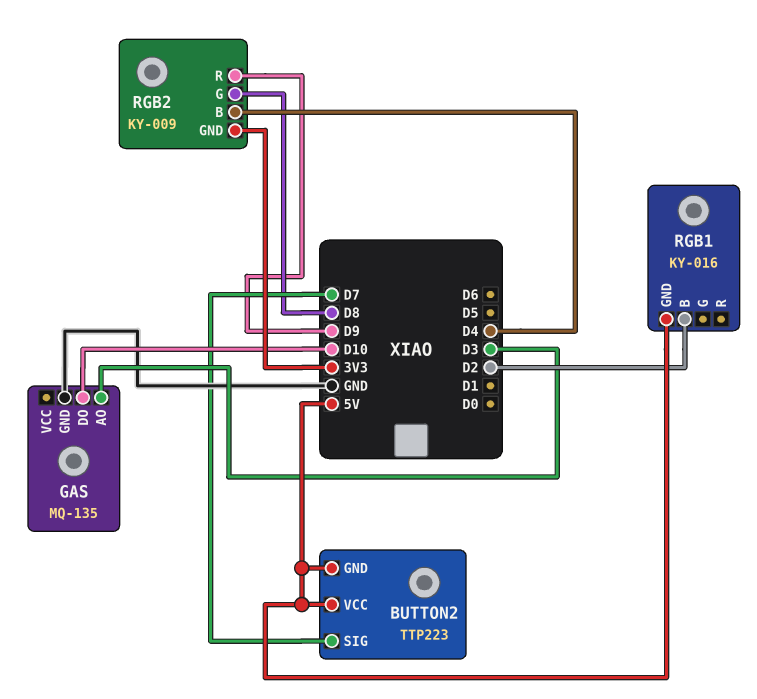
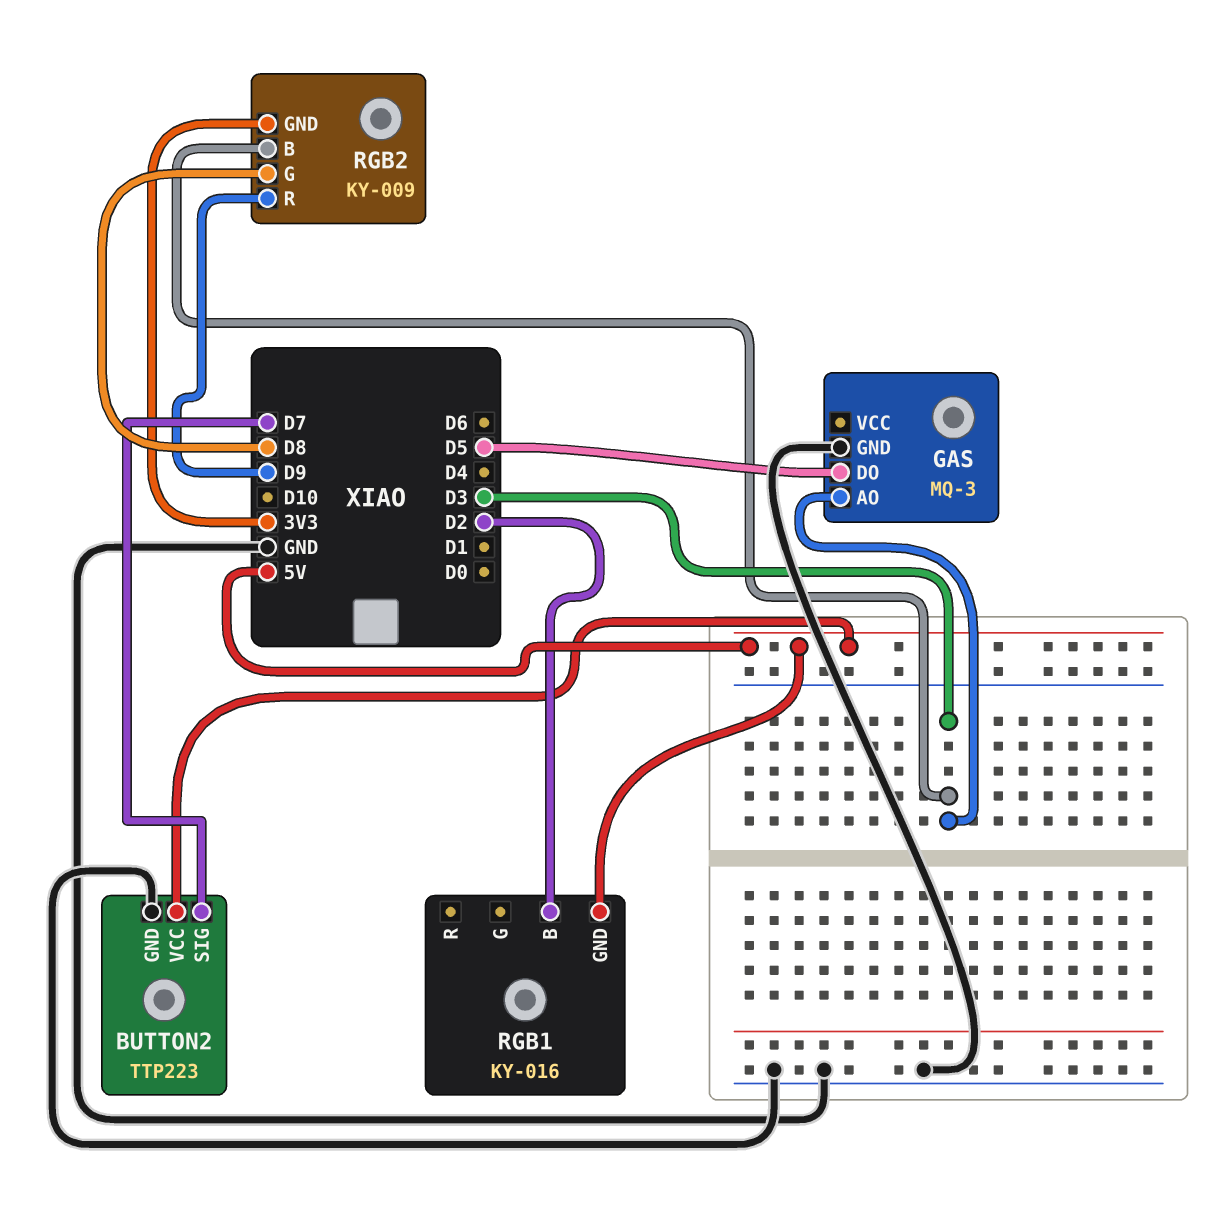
BUTTON2 pin GND: 5V -> GND
GAS: MQ-135 -> MQ-3
GAS pin DO: D10 -> D5
RGB2 pin B: D4 -> D3

